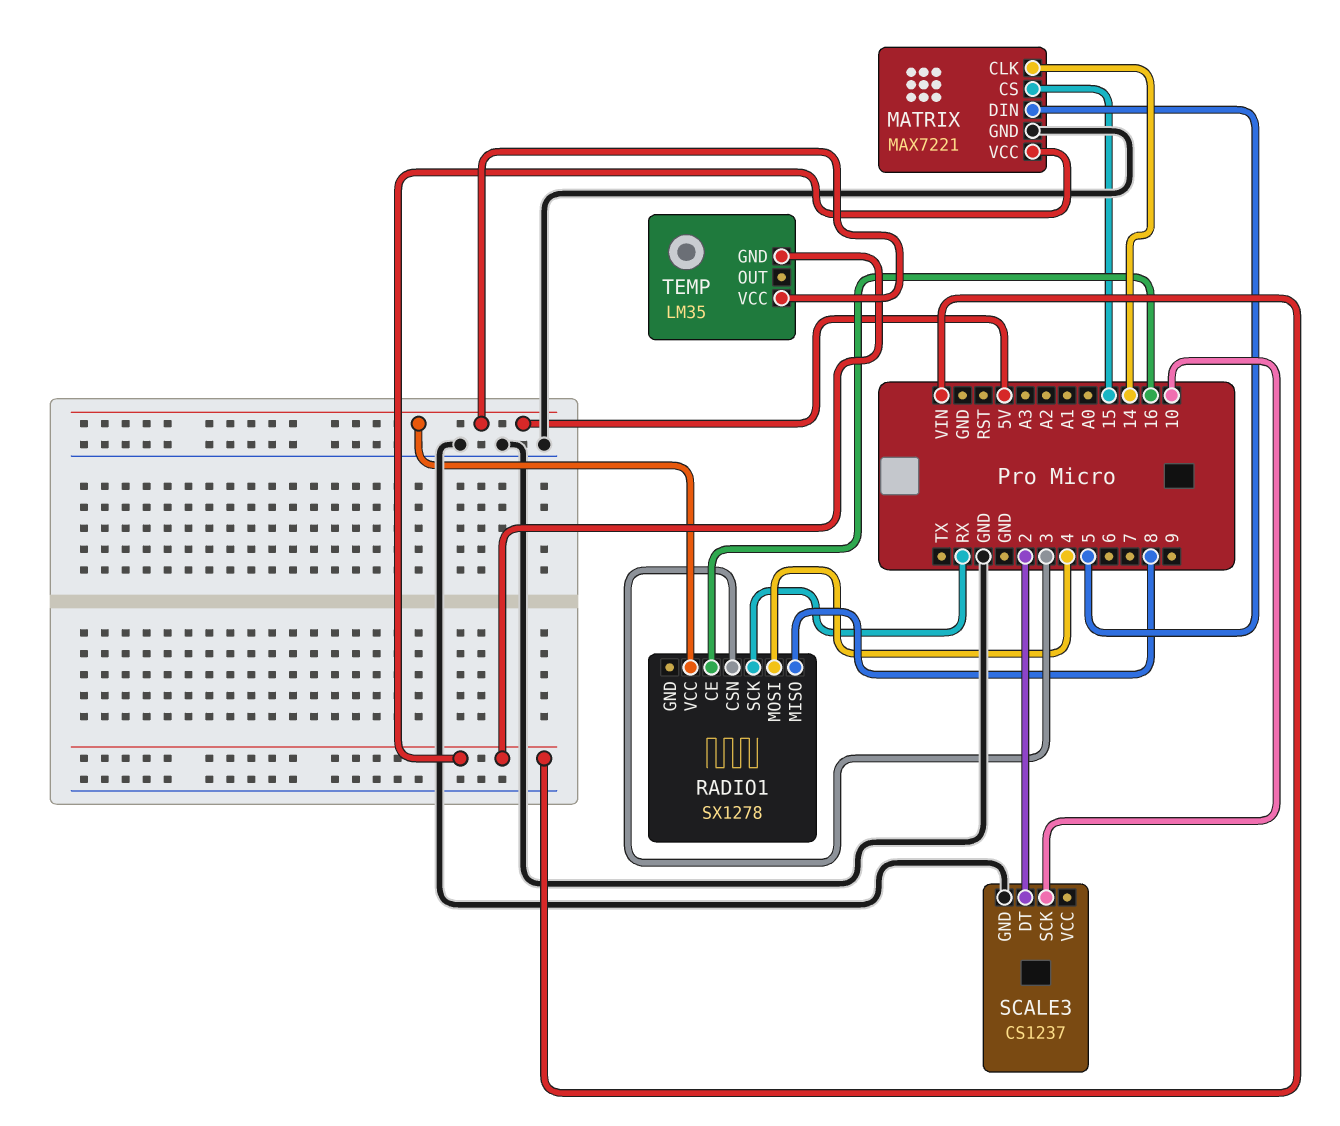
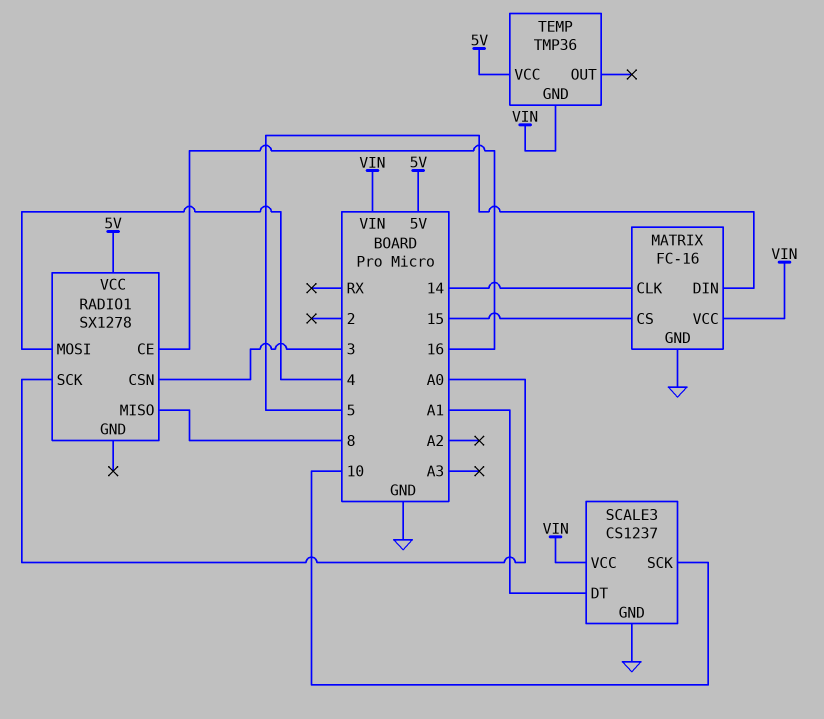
MATRIX: MAX7221 -> FC-16
RADIO1 pin SCK: RX -> A0
SCALE3 pin DT: 2 -> A1
SCALE3 pin VCC: none -> VIN
TEMP: LM35 -> TMP36

